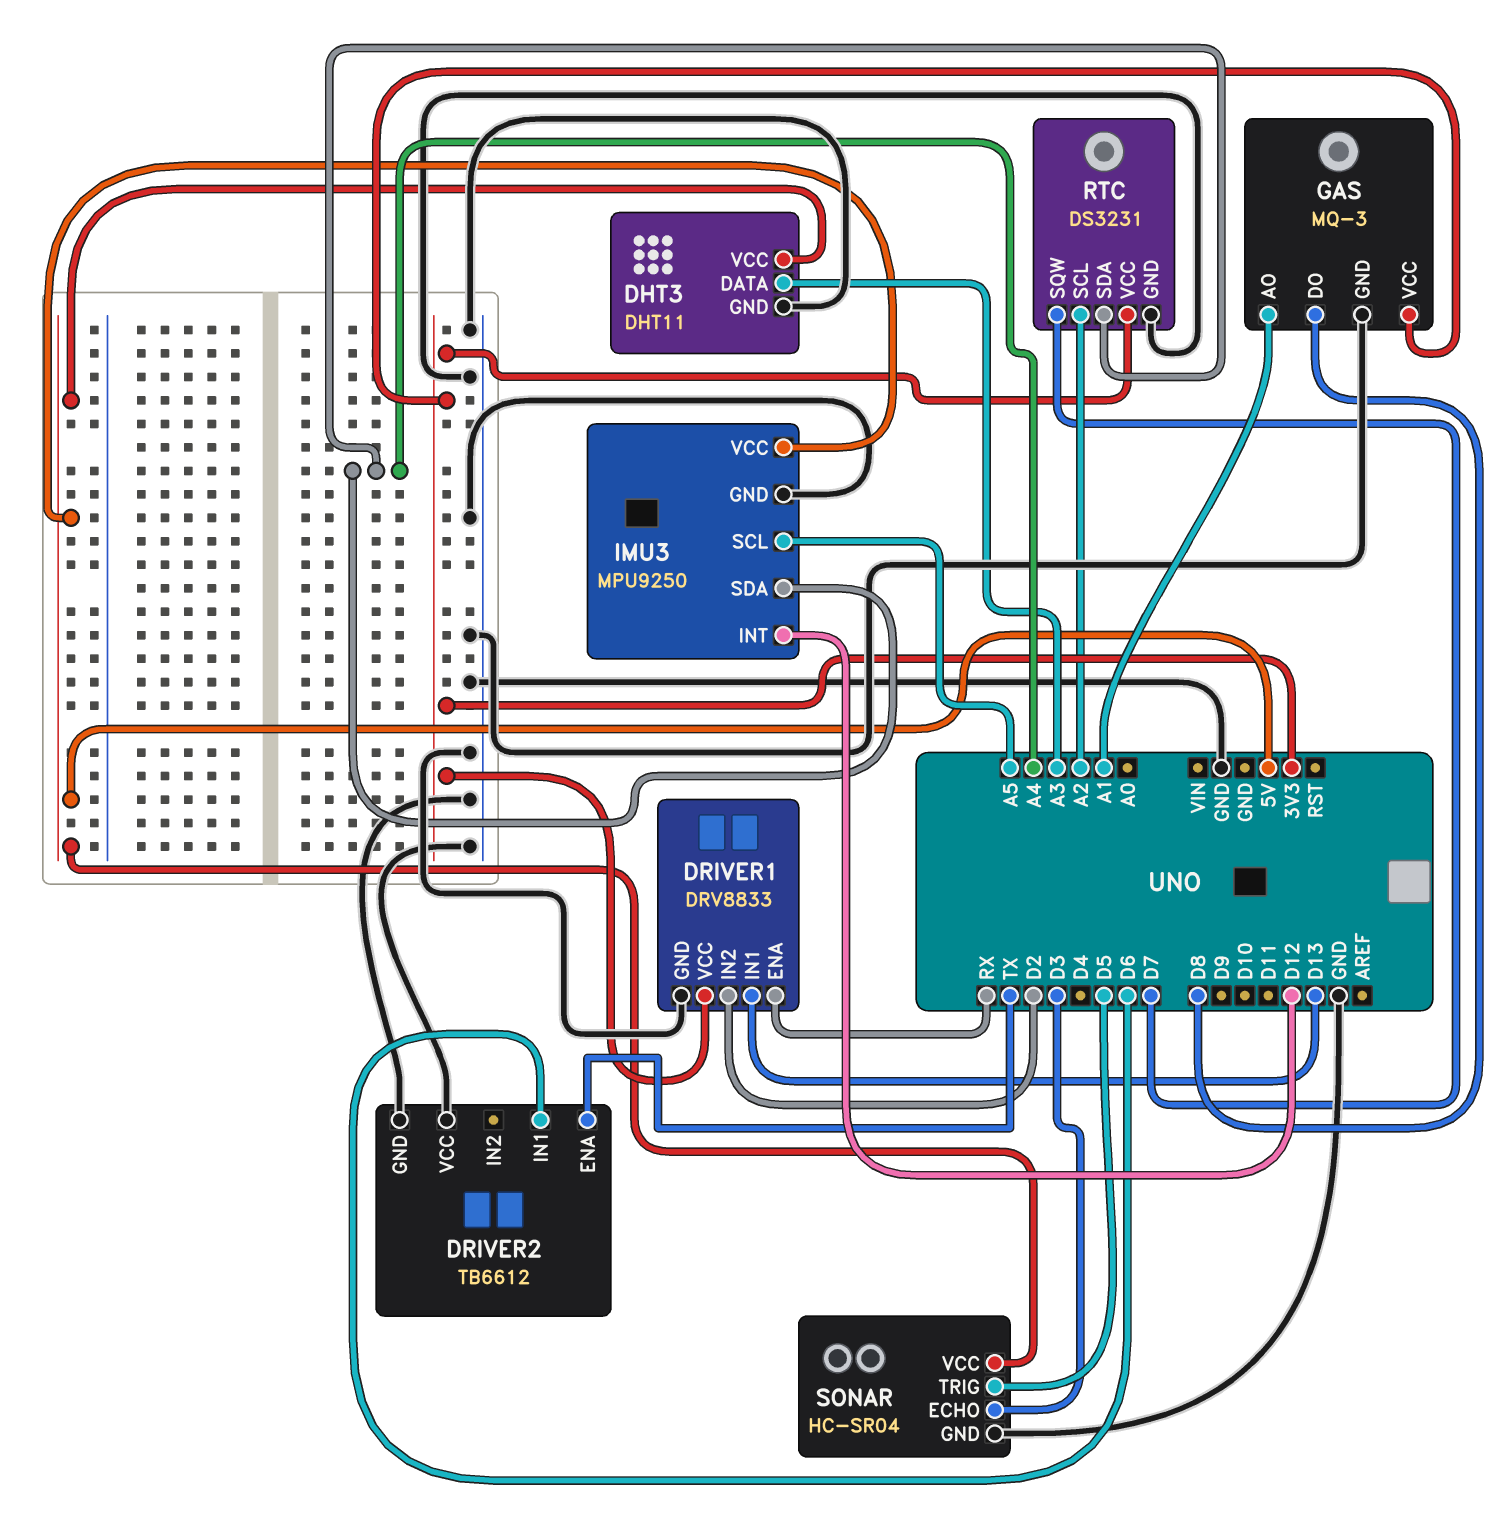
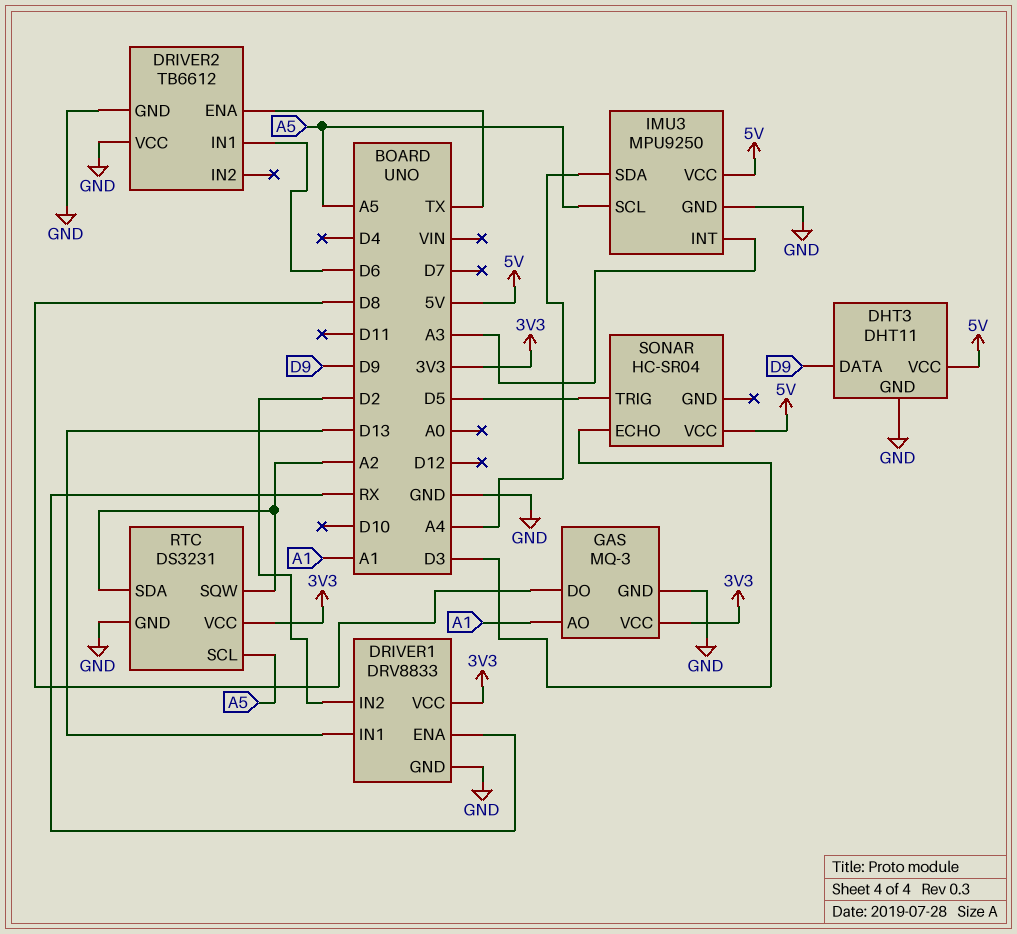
DHT3 pin DATA: A3 -> D9
IMU3 pin INT: D12 -> A3
RTC pin SCL: A2 -> A5
RTC pin SDA: A4 -> A2
RTC pin SQW: D7 -> A2
SONAR pin GND: GND -> none

